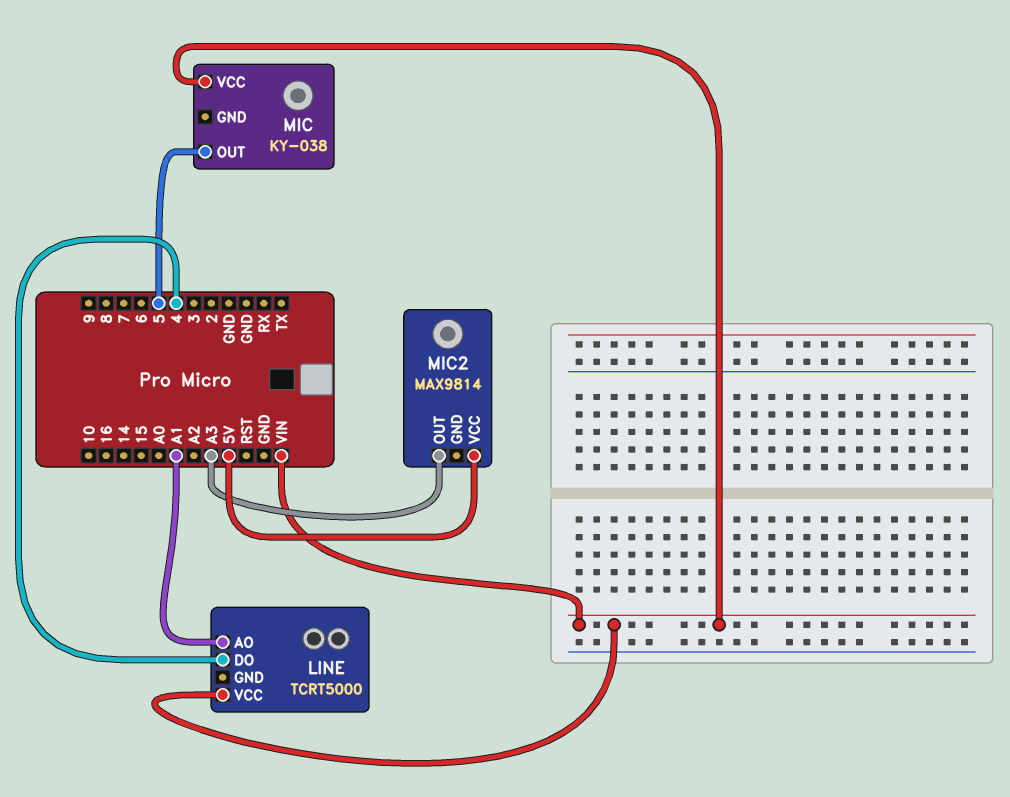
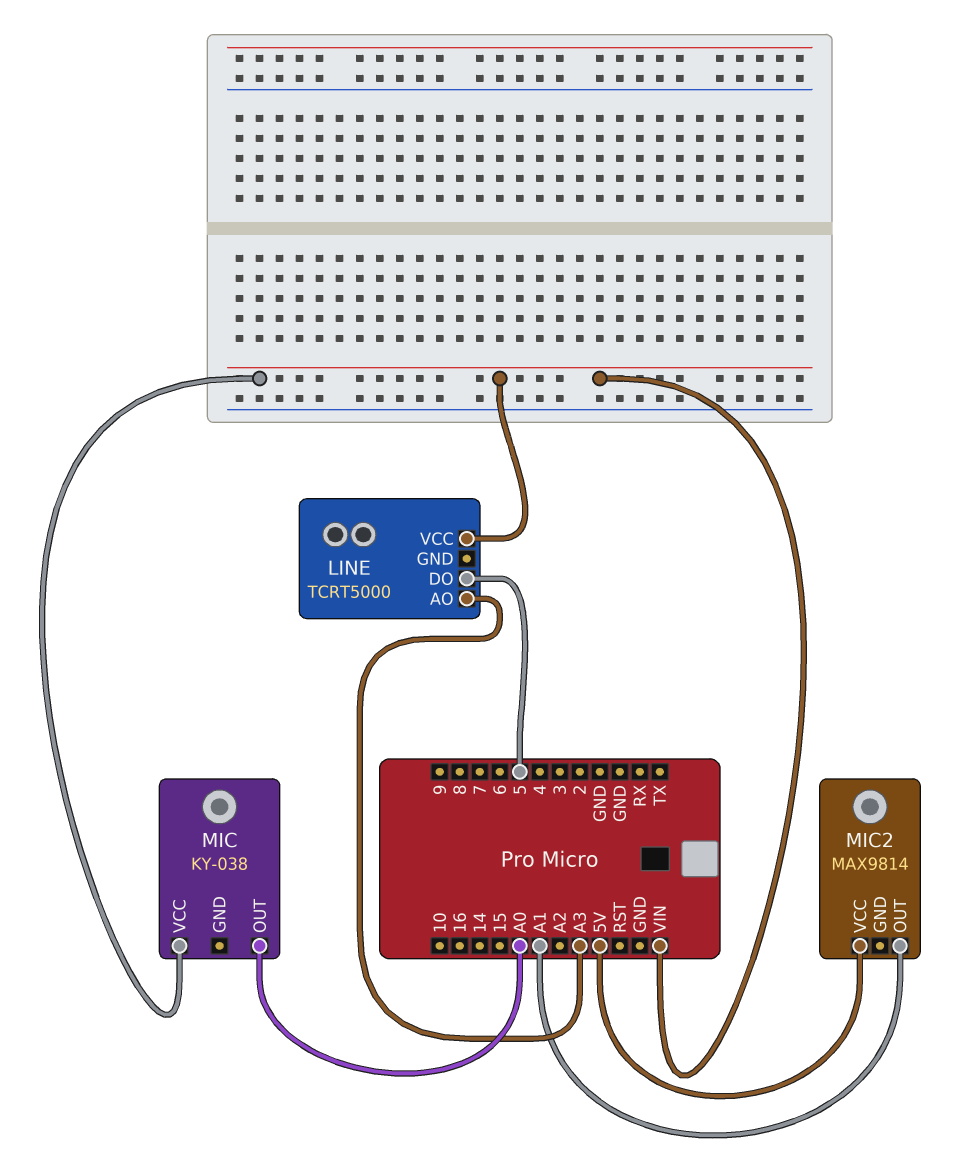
LINE pin AO: A1 -> A3
LINE pin DO: 4 -> 5
MIC pin OUT: 5 -> A0
MIC2 pin OUT: A3 -> A1

